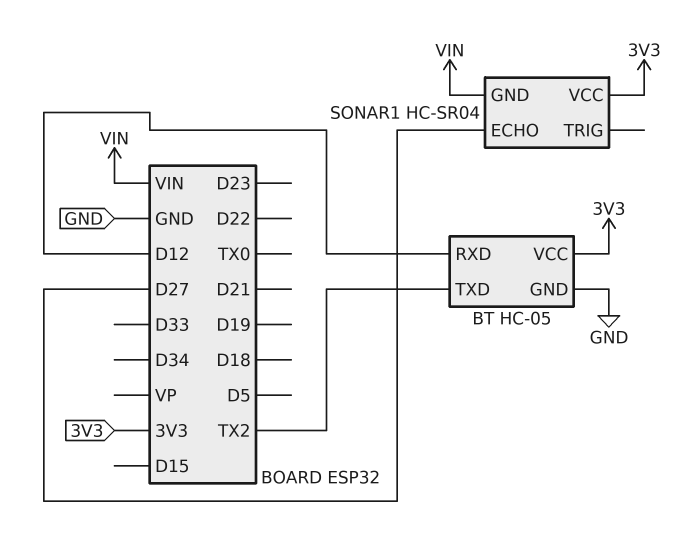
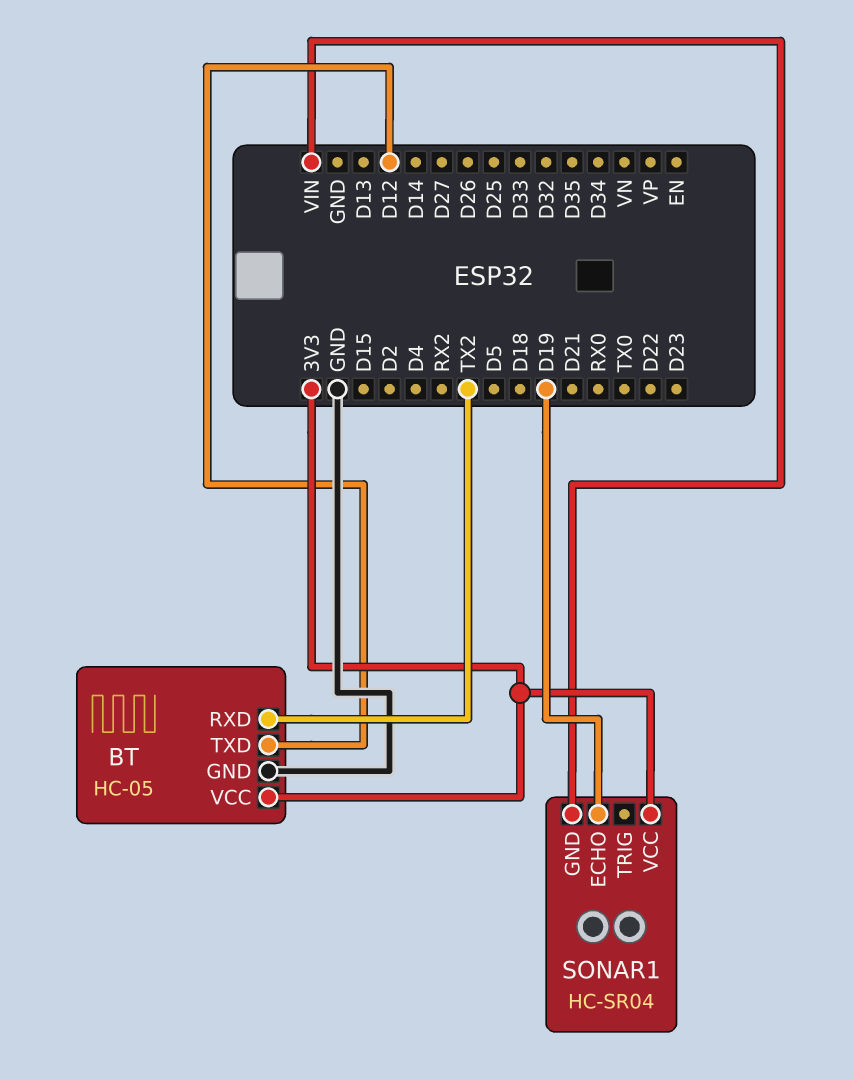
BT pin RXD: D12 -> TX2
BT pin TXD: TX2 -> D12
SONAR1 pin ECHO: D27 -> D19

